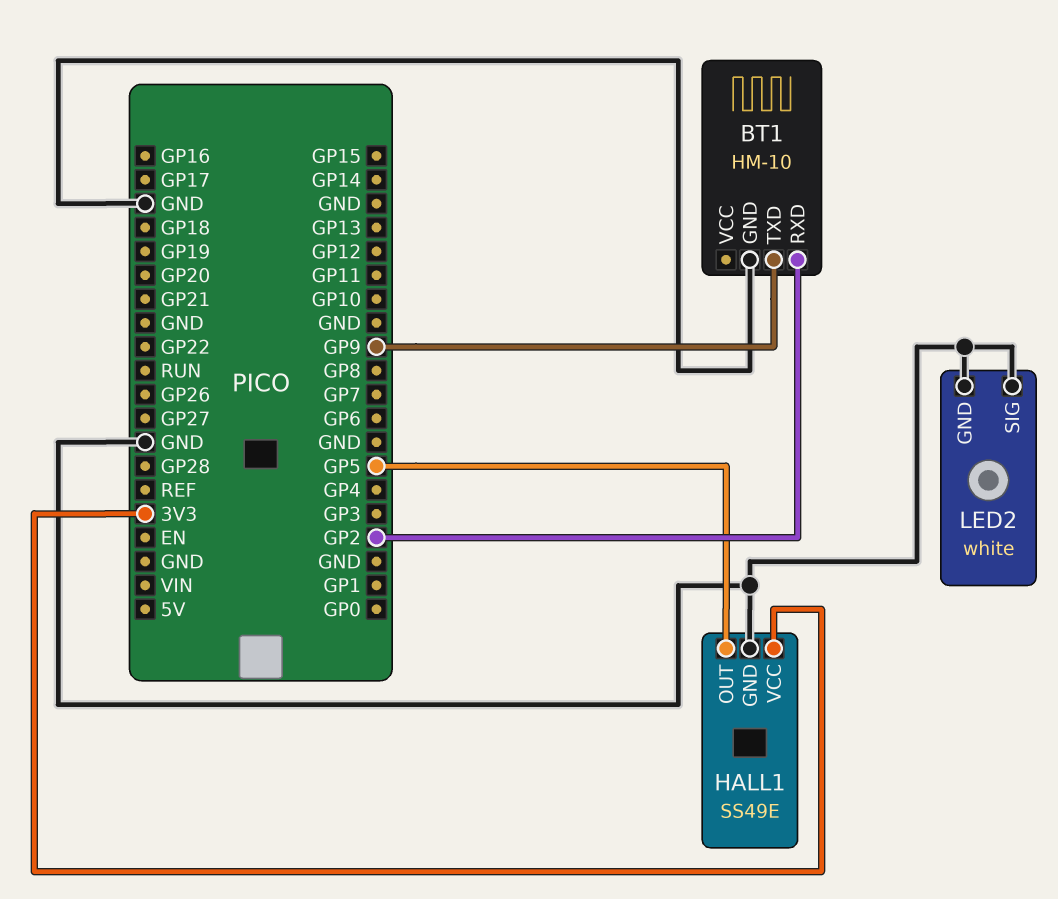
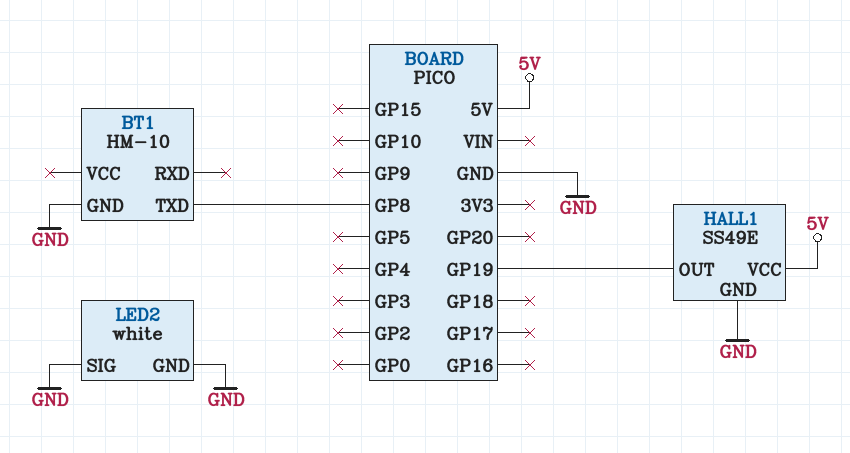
BT1 pin RXD: GP2 -> none
BT1 pin TXD: GP9 -> GP8
HALL1 pin OUT: GP5 -> GP19
HALL1 pin VCC: 3V3 -> 5V

